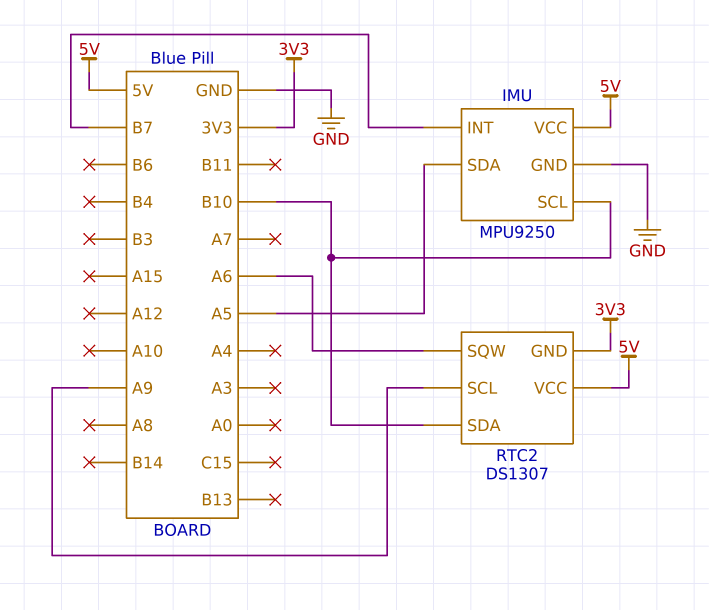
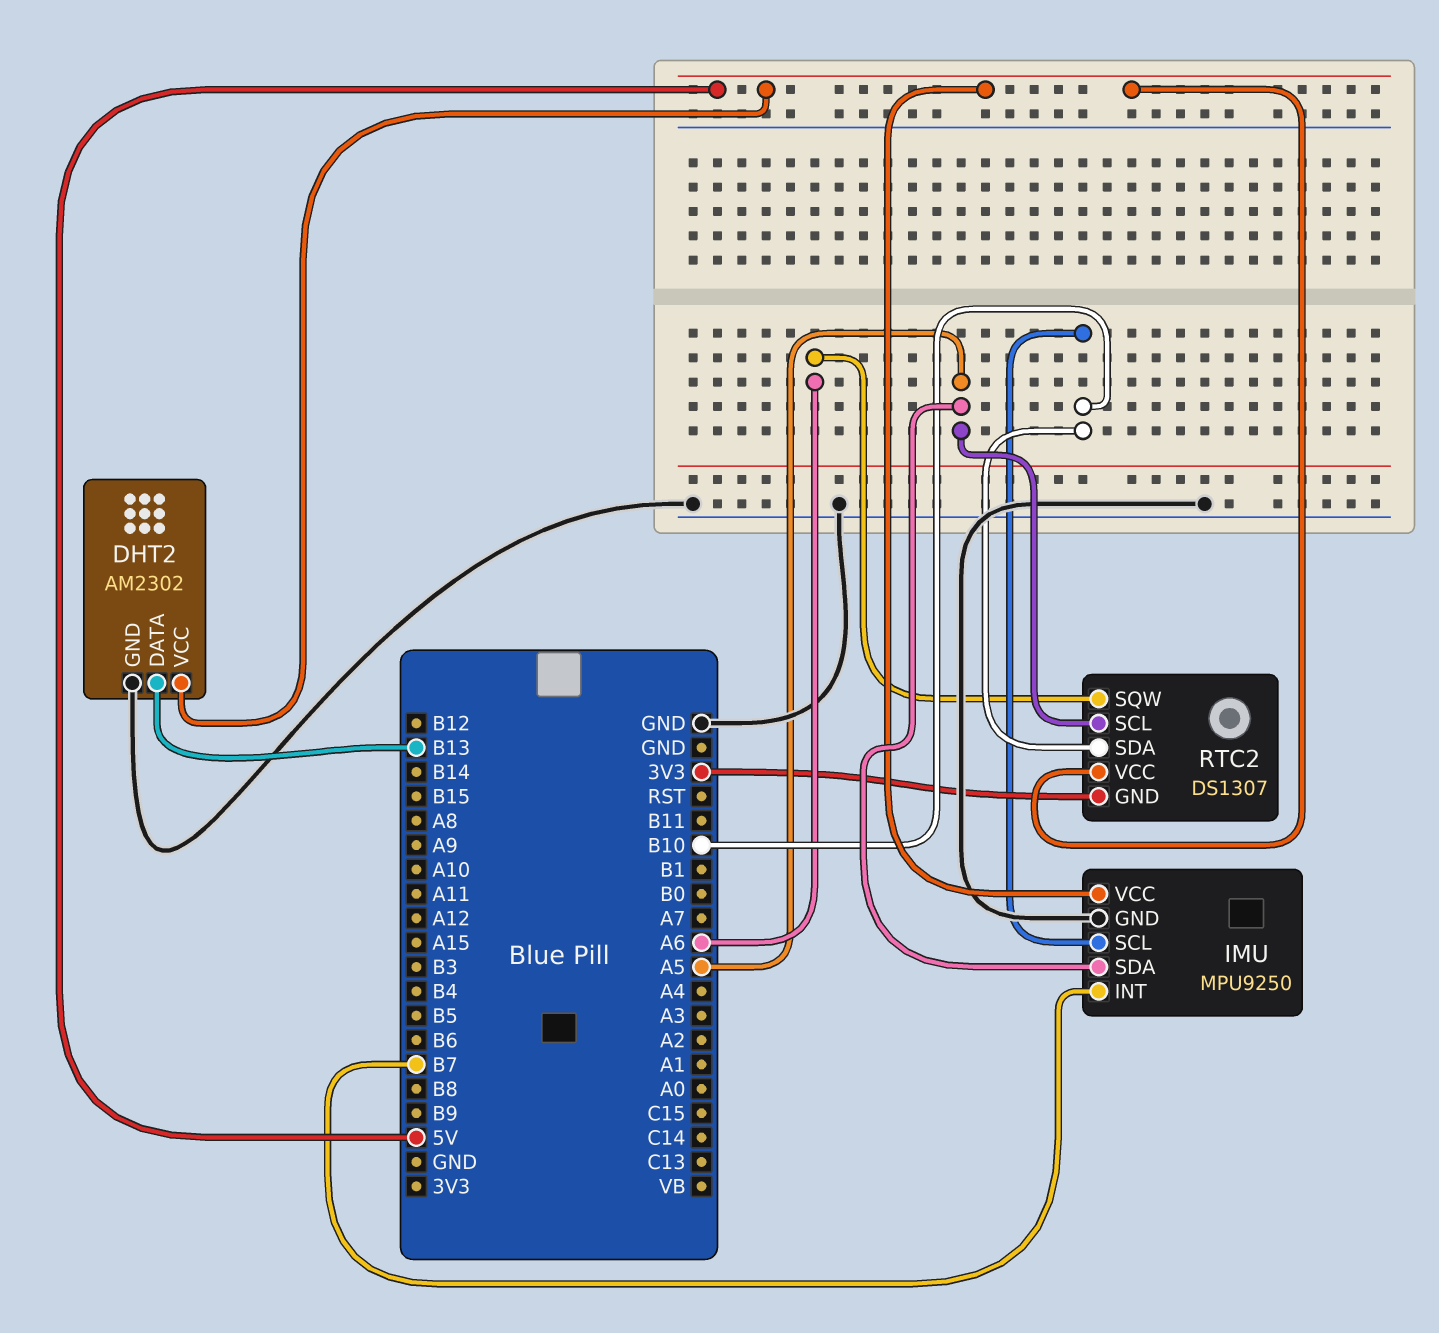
DHT2: none -> AM2302
DHT2 pin DATA: none -> B13
DHT2 pin GND: none -> GND
DHT2 pin VCC: none -> 5V
RTC2 pin SCL: A9 -> A5

